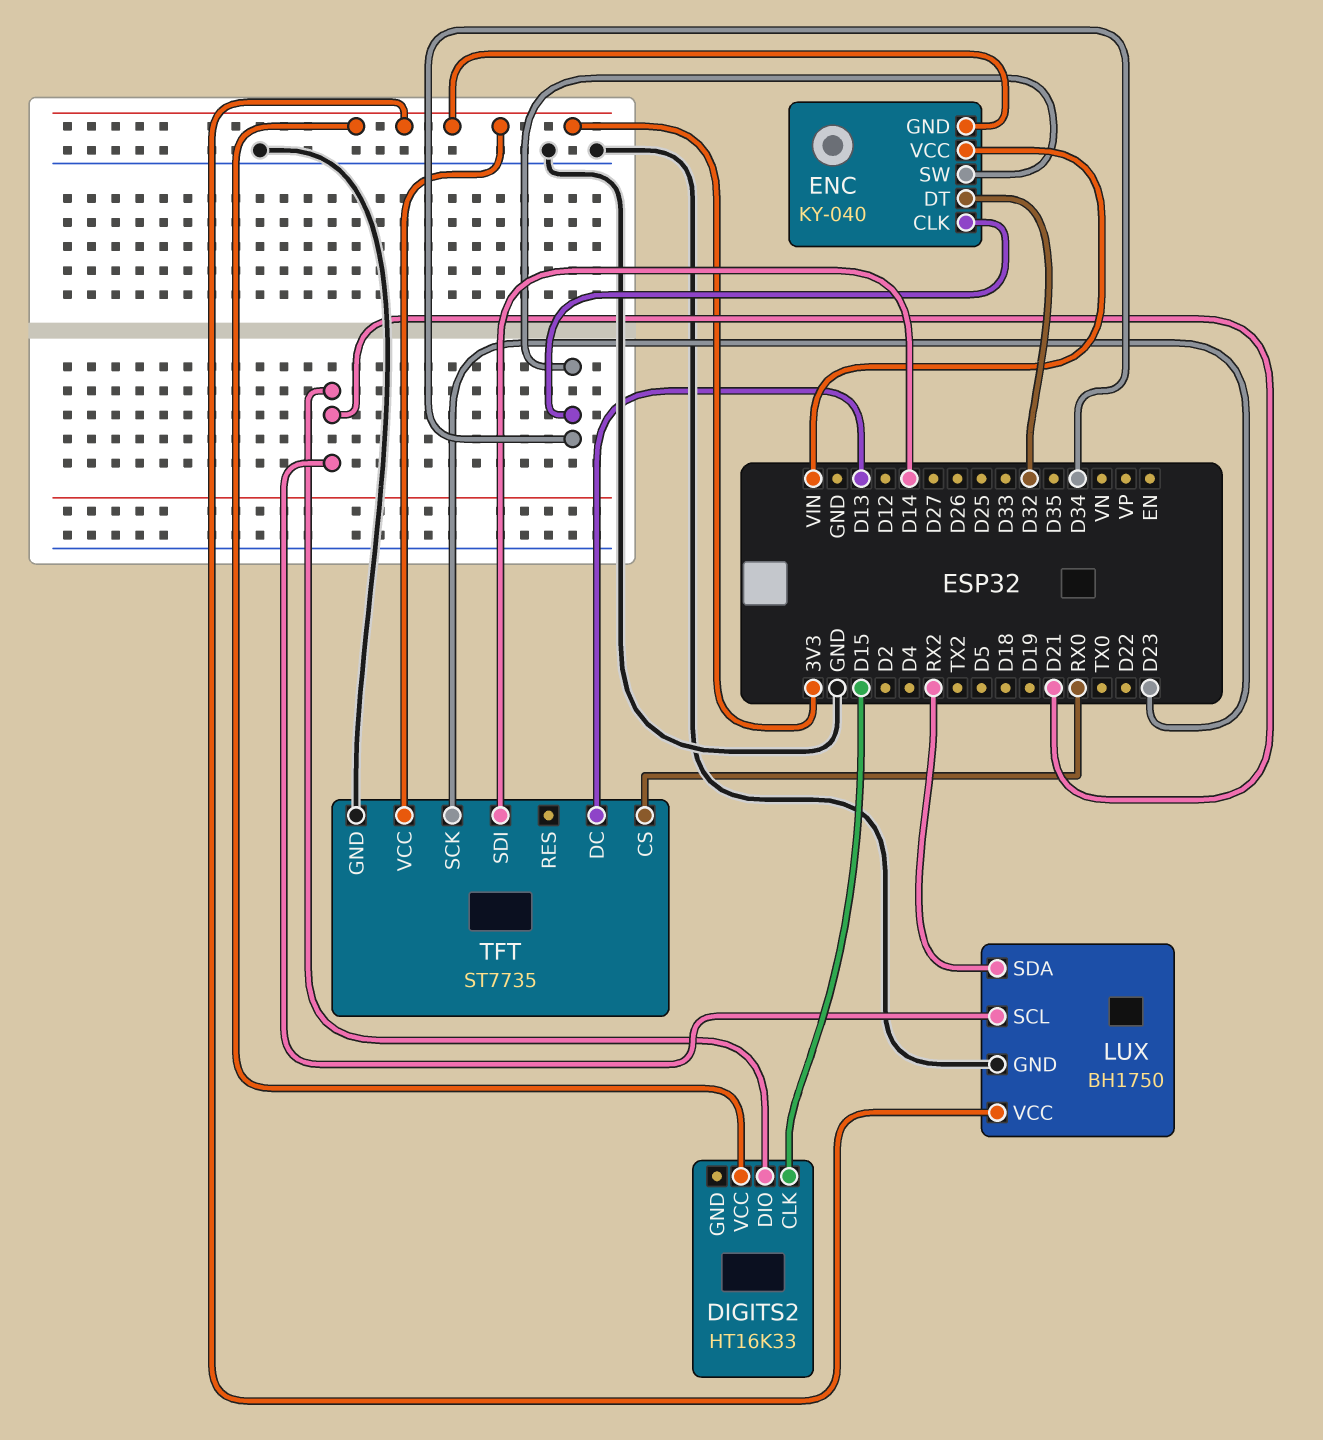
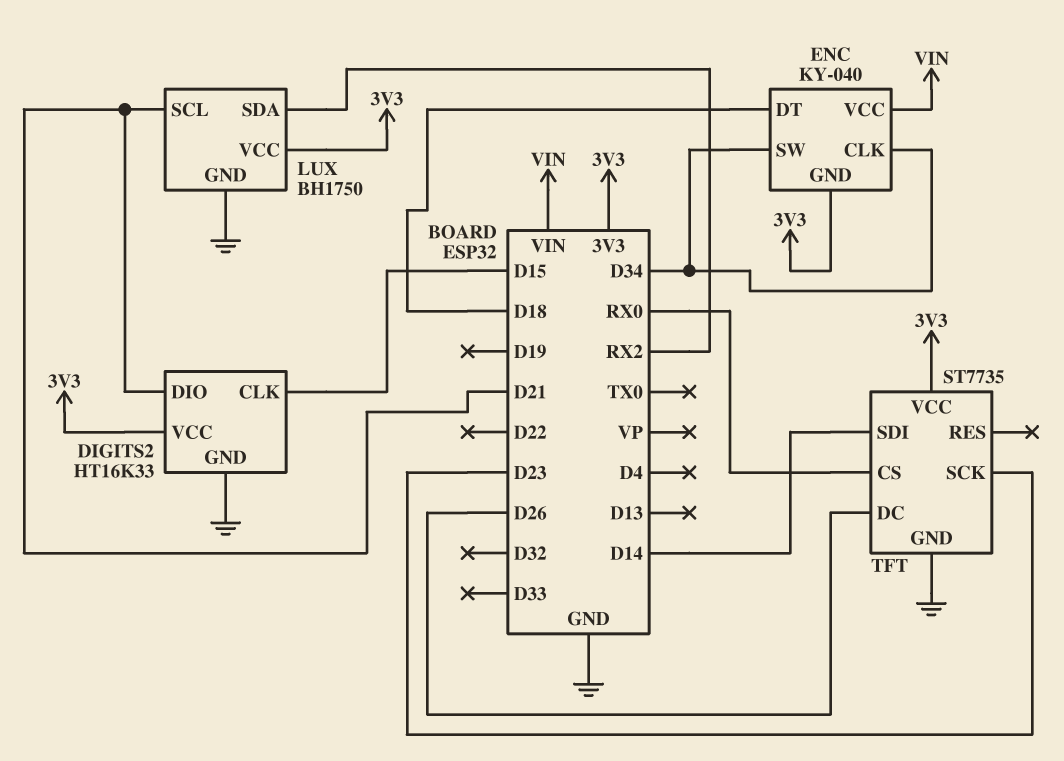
DIGITS2 pin GND: none -> GND
ENC pin DT: D32 -> D18
TFT pin DC: D13 -> D26

